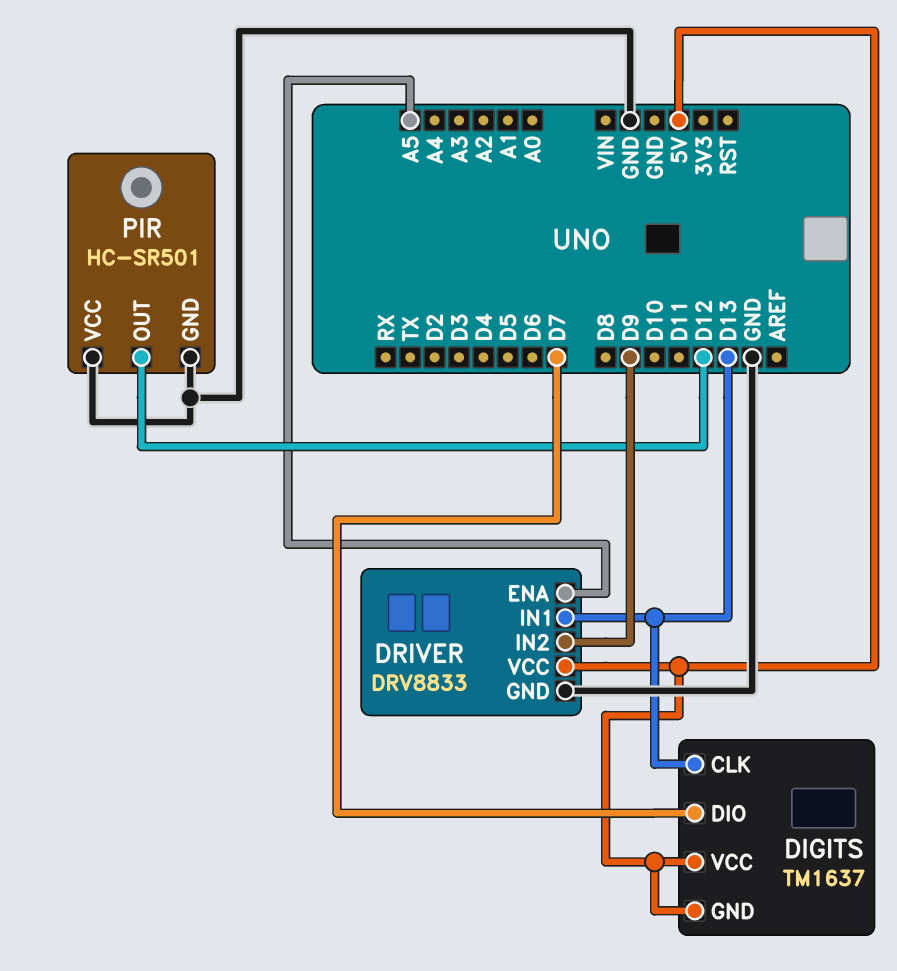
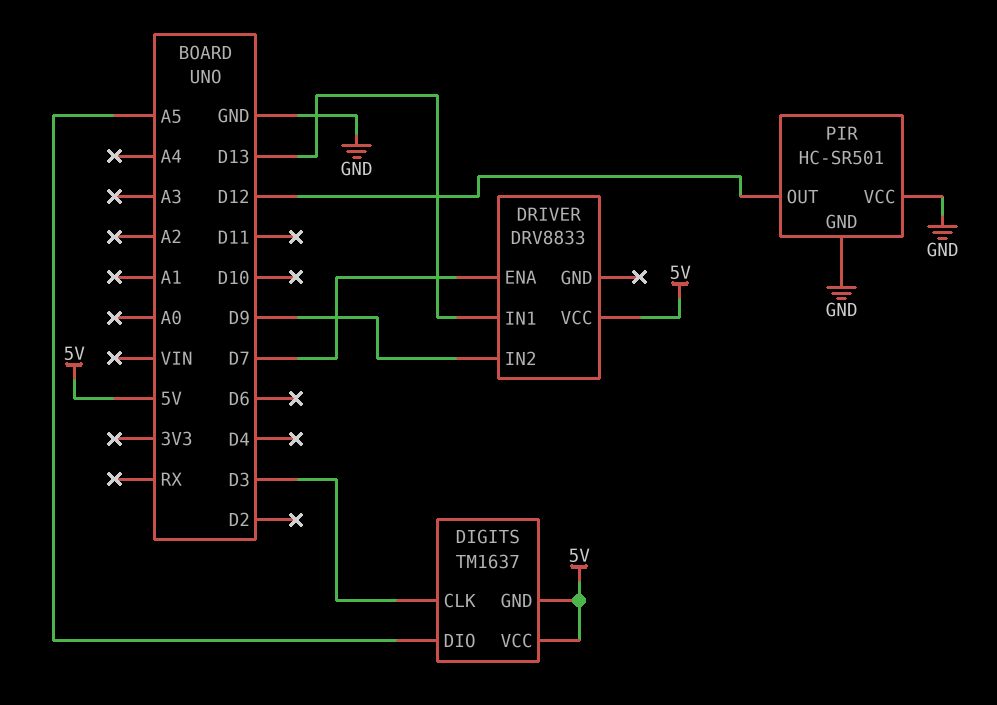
DIGITS pin CLK: D13 -> D3
DIGITS pin DIO: D7 -> A5
DRIVER pin ENA: A5 -> D7
DRIVER pin GND: GND -> none

